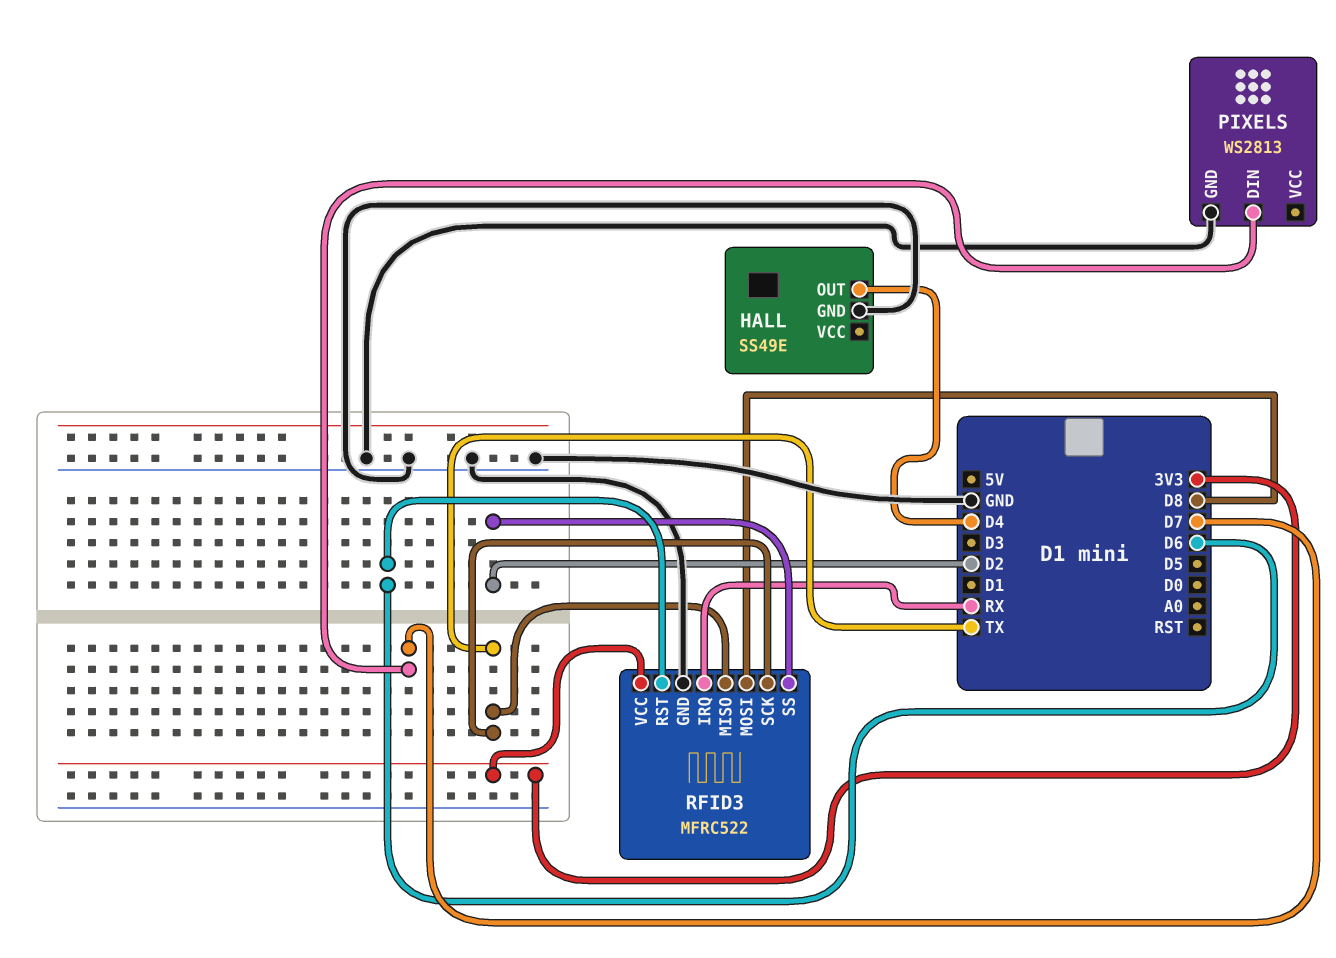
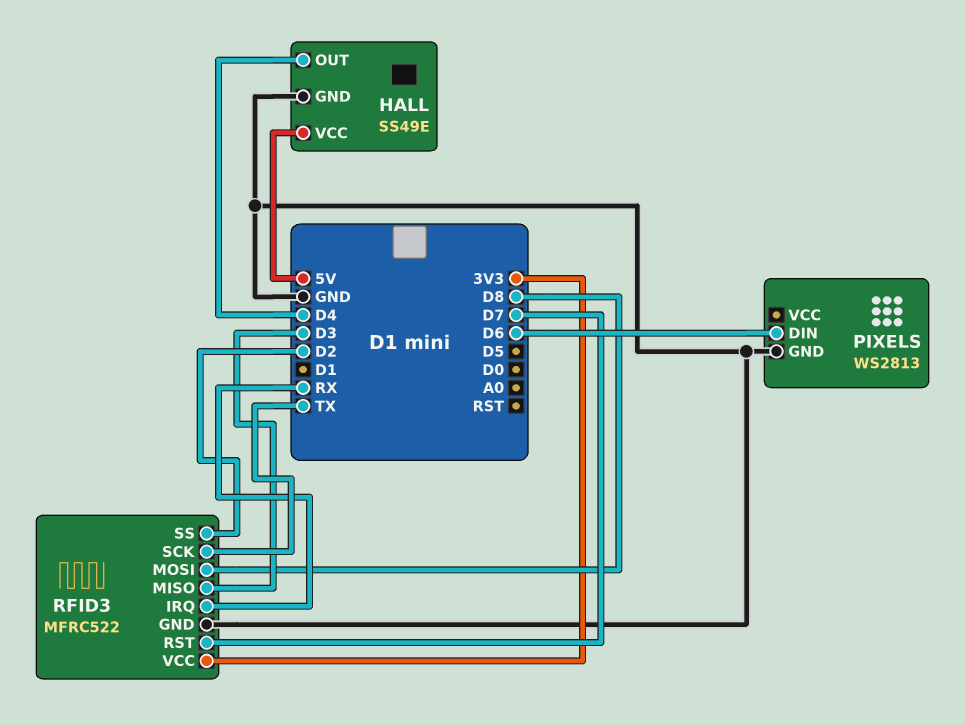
HALL pin VCC: none -> 5V
PIXELS pin DIN: D7 -> D6
RFID3 pin MISO: TX -> D3
RFID3 pin RST: D6 -> D7

